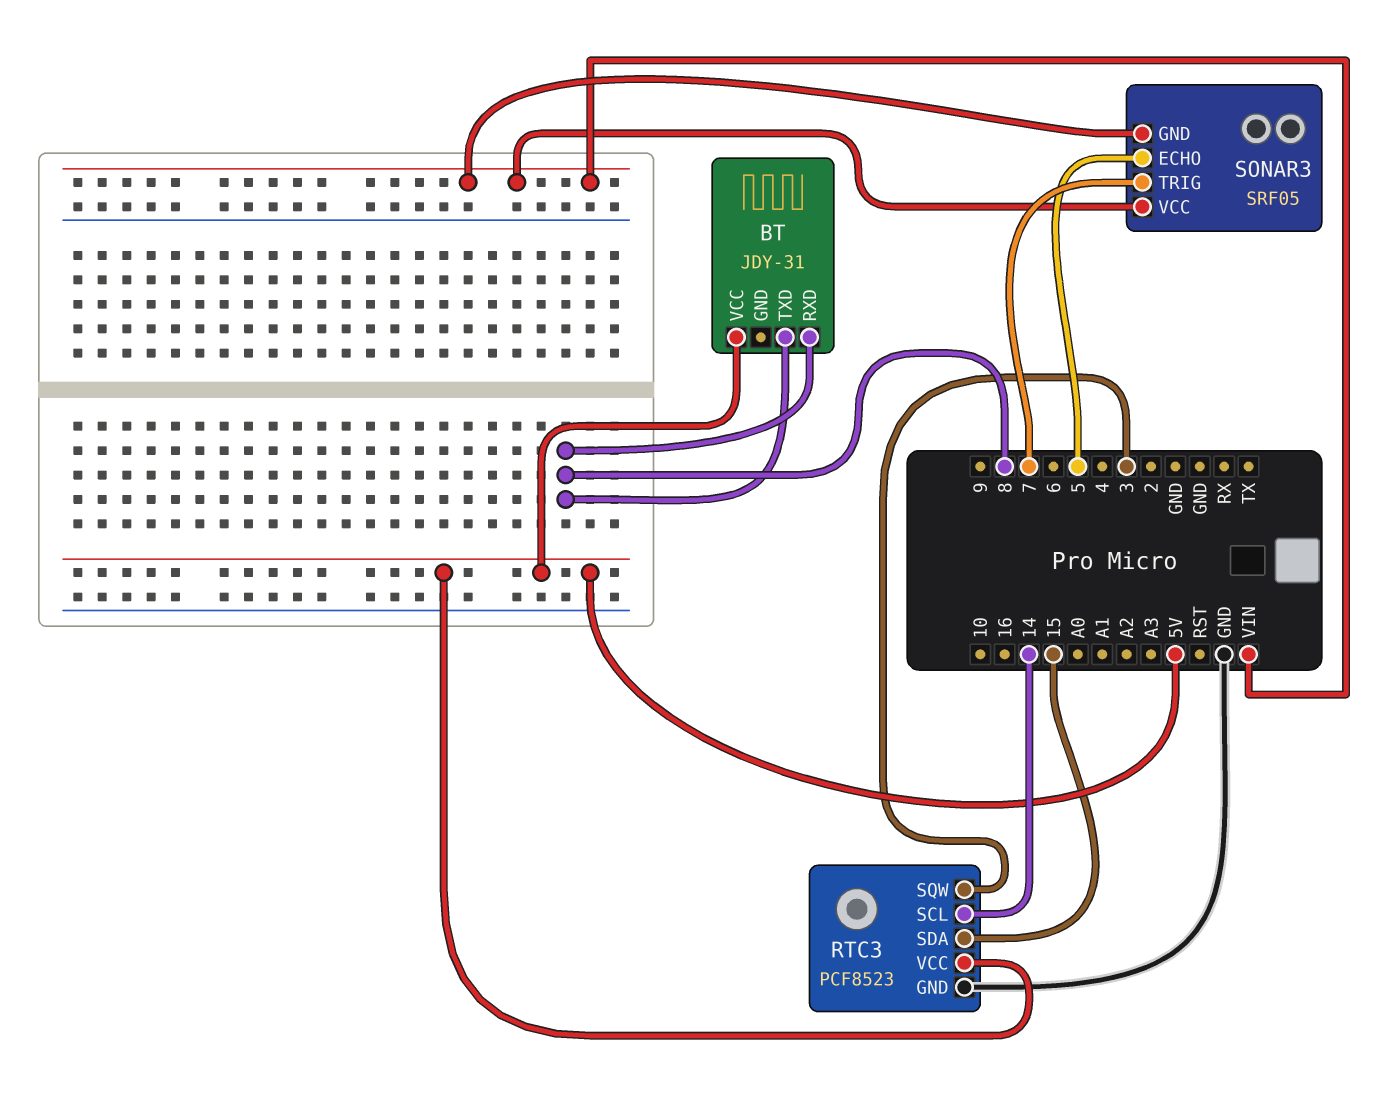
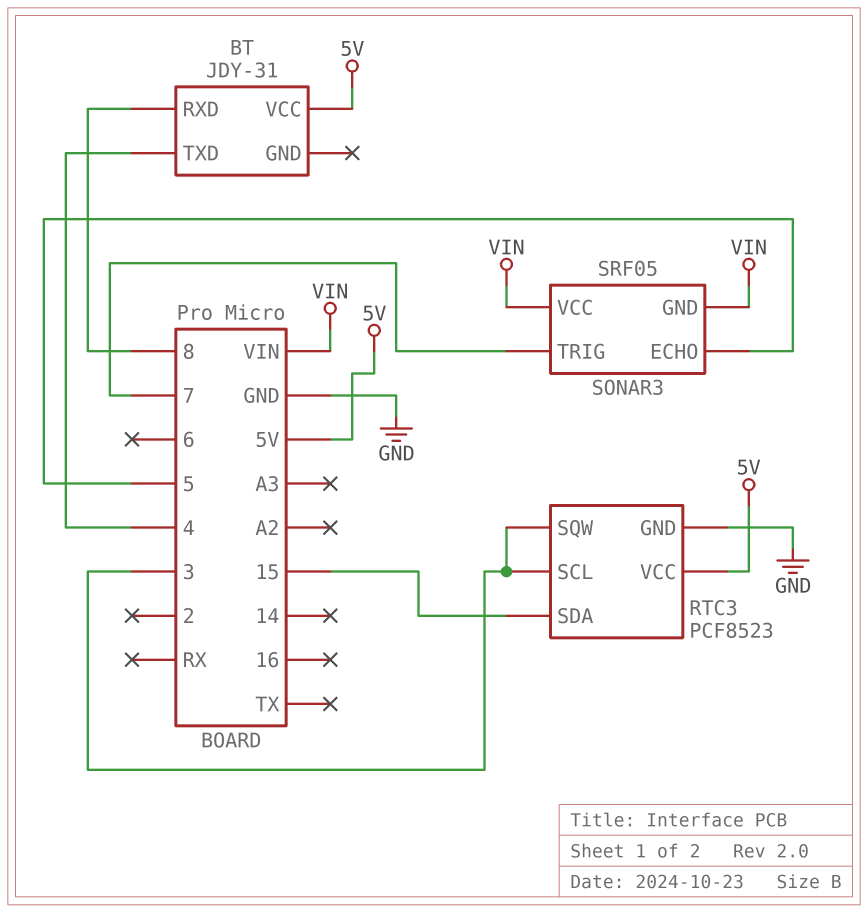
BT pin TXD: 8 -> 4
RTC3 pin SCL: 14 -> 3

